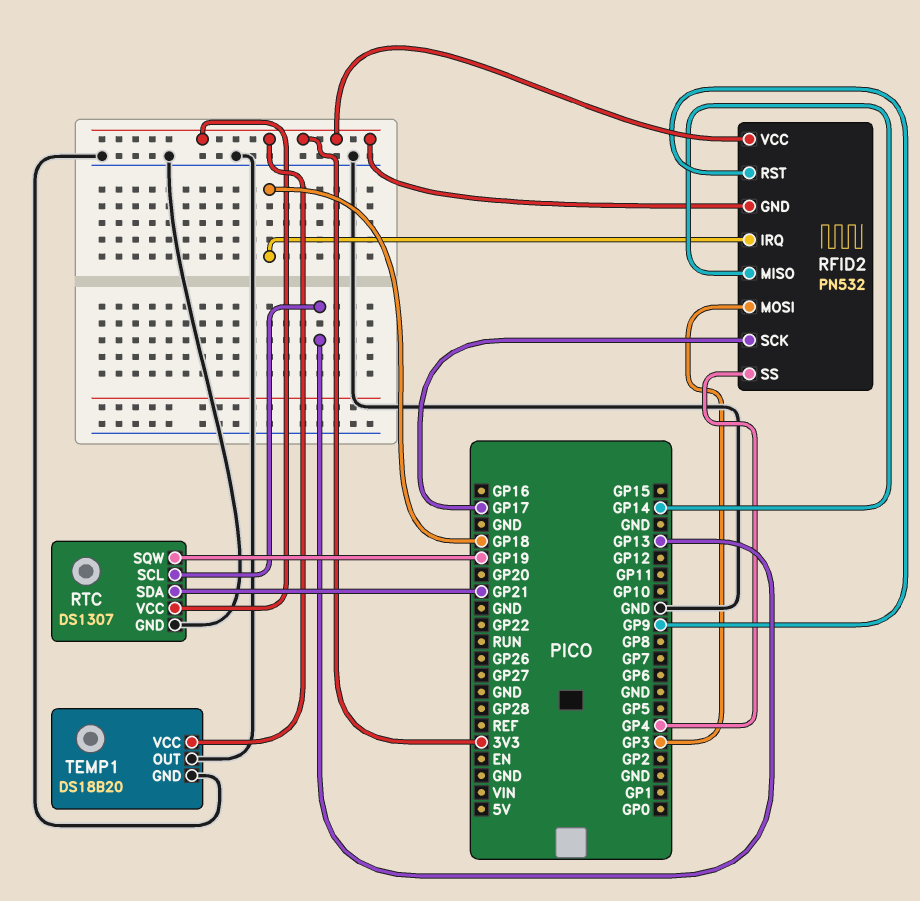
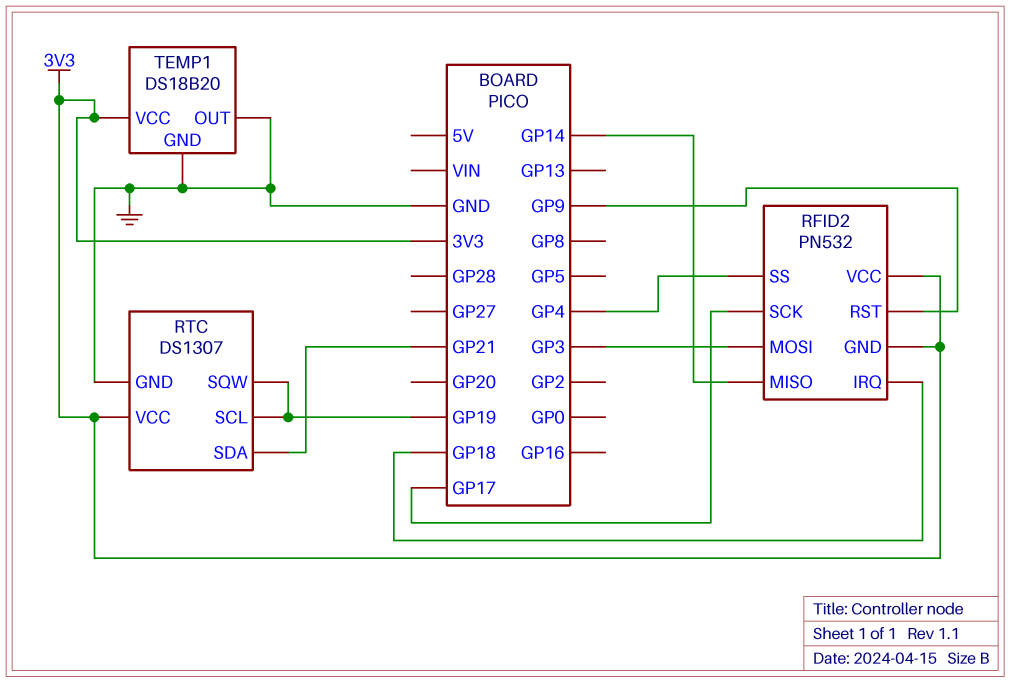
RTC pin SCL: GP13 -> GP19

